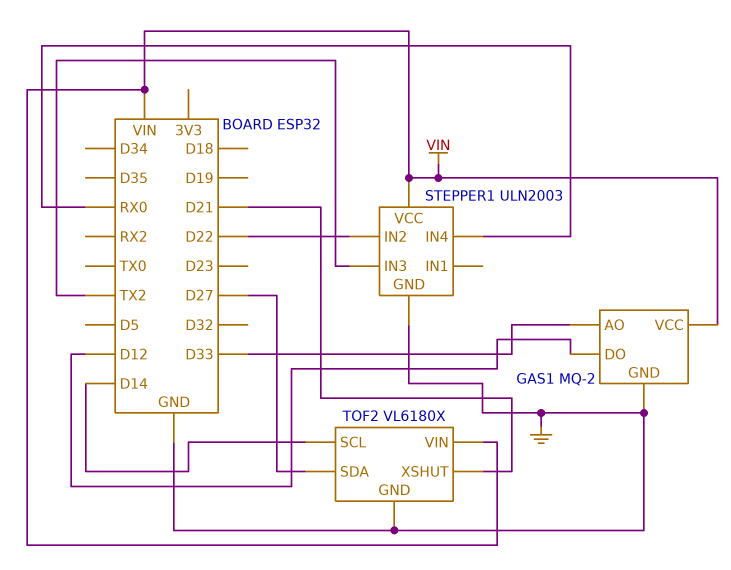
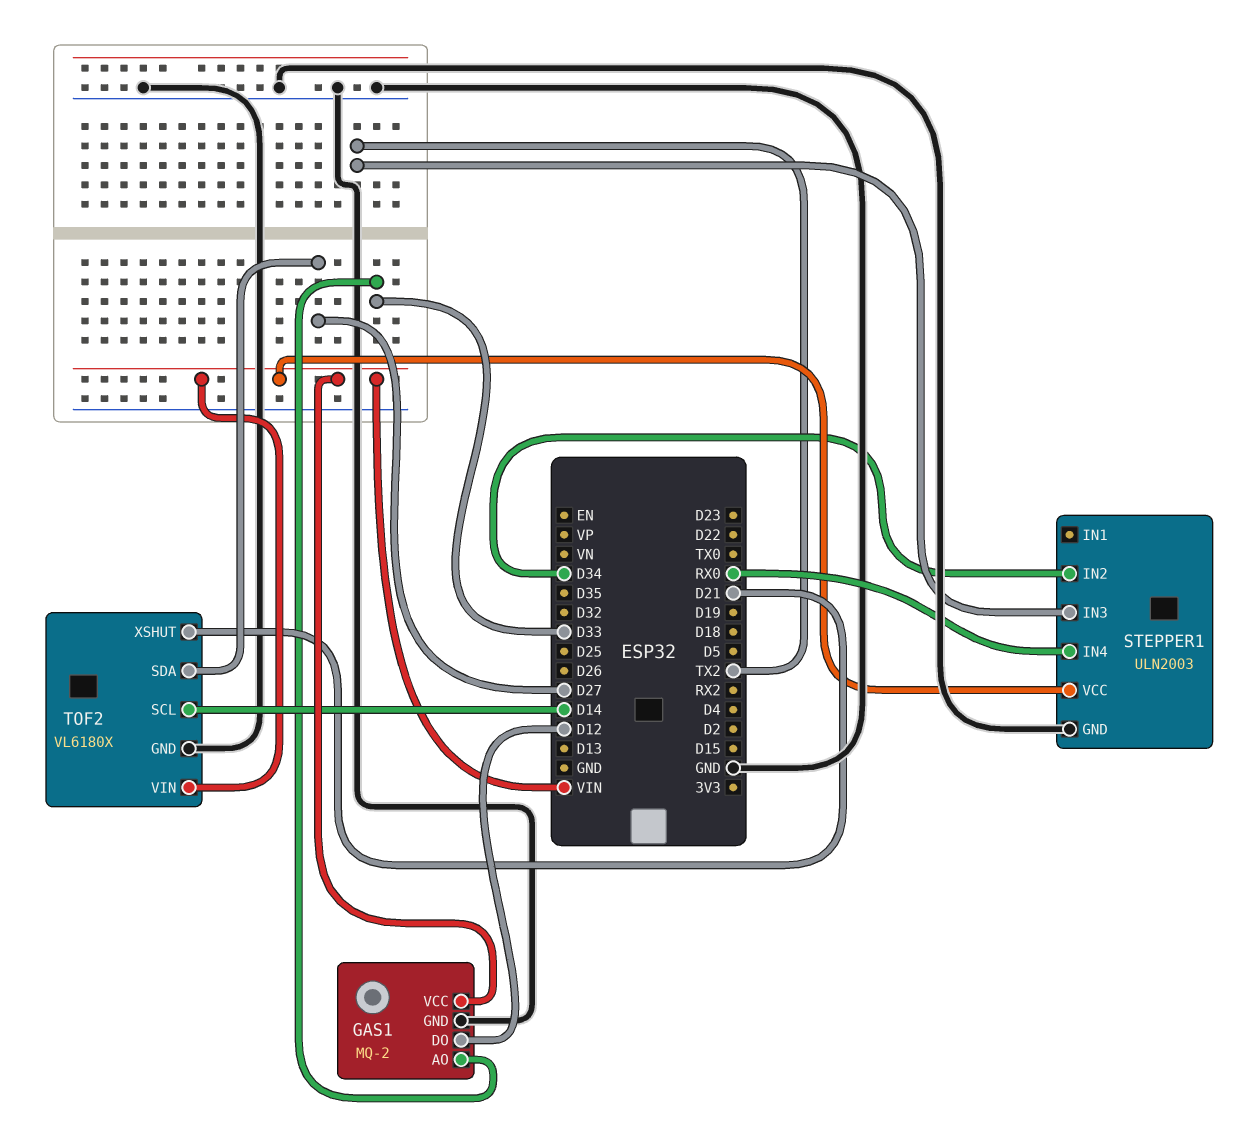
STEPPER1 pin IN2: D22 -> D34

